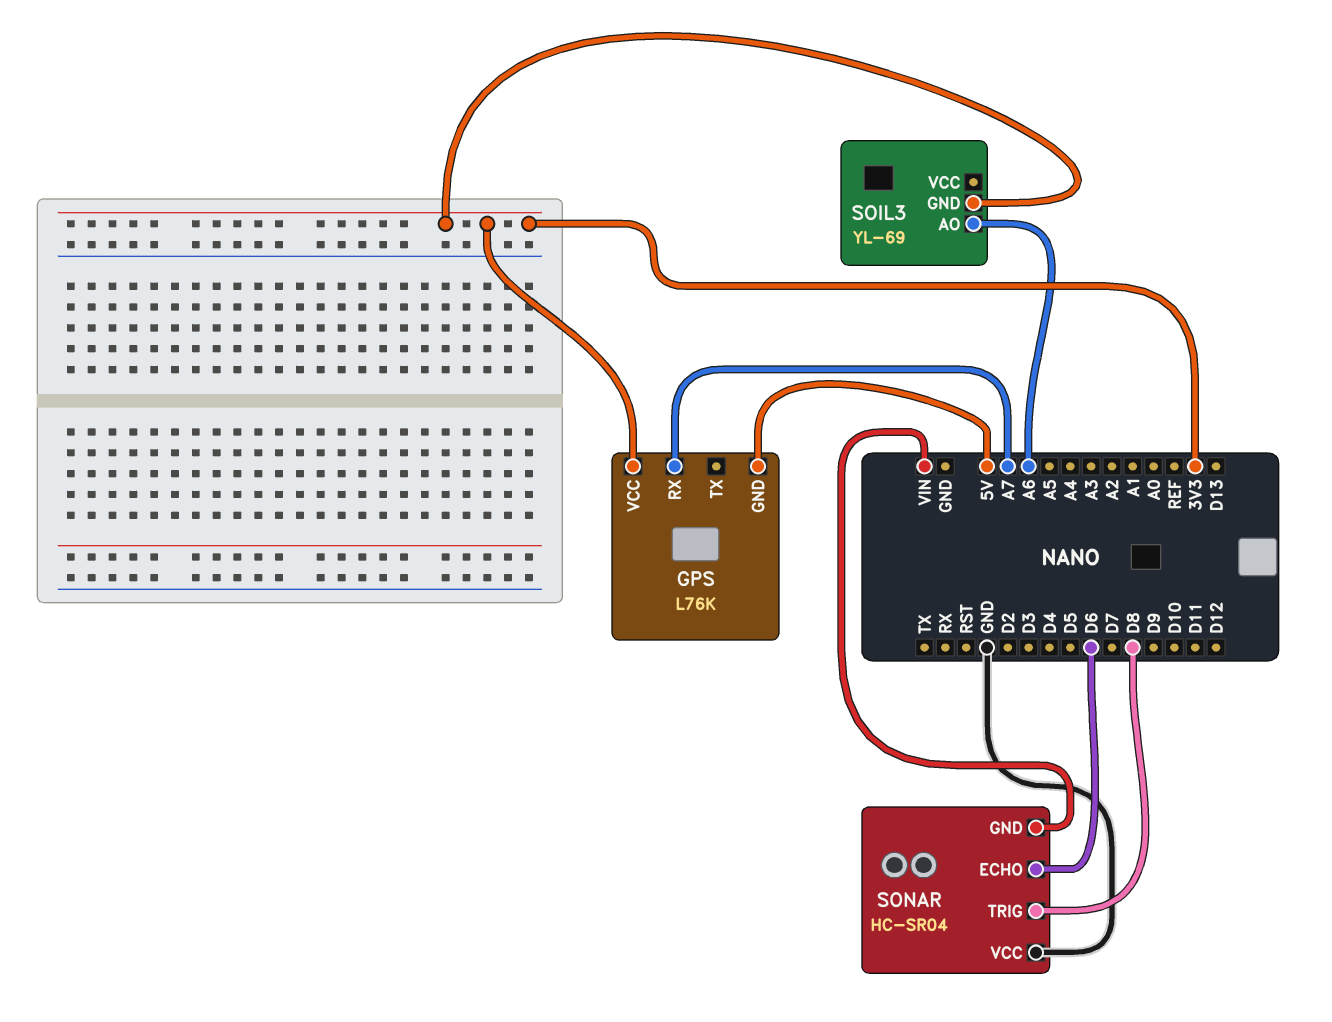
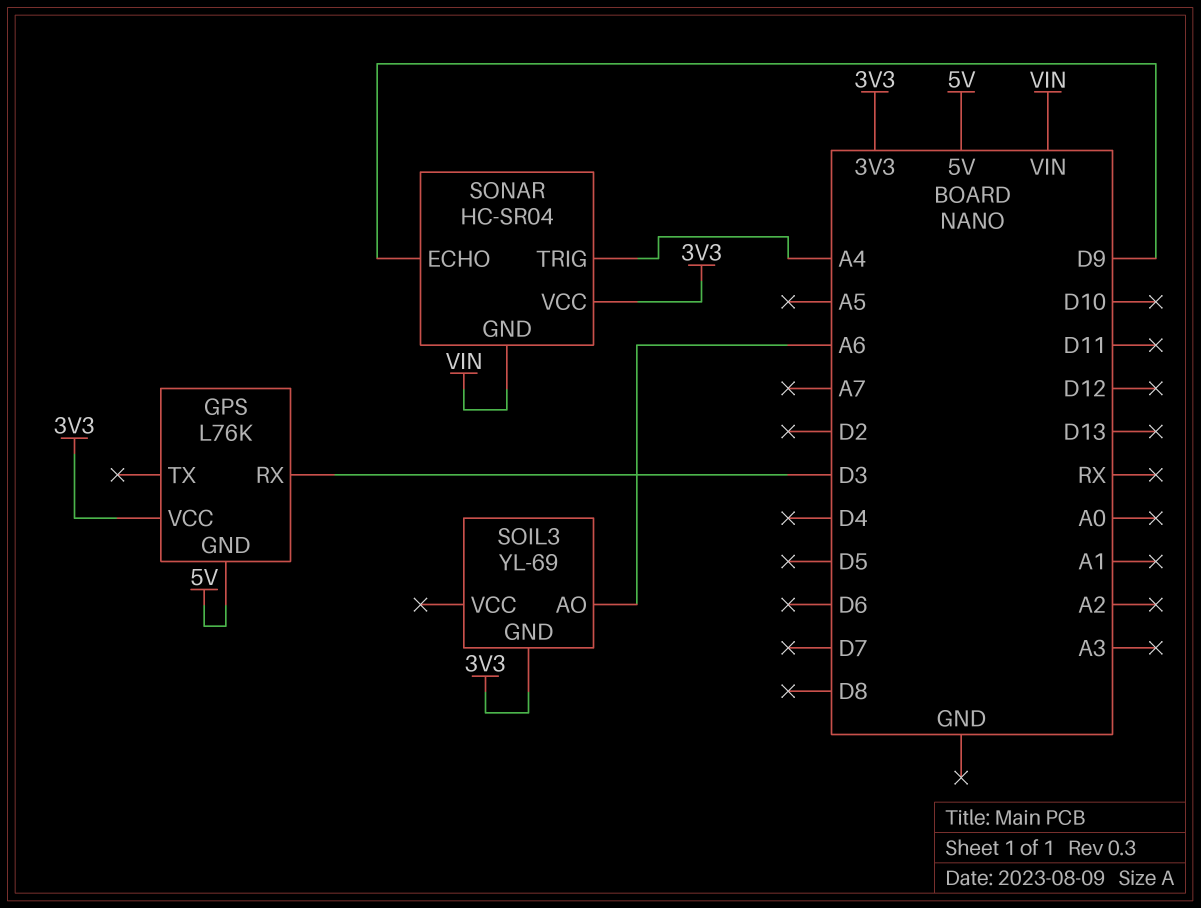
GPS pin RX: A7 -> D3
SONAR pin ECHO: D6 -> D9
SONAR pin TRIG: D8 -> A4
SONAR pin VCC: GND -> 3V3

